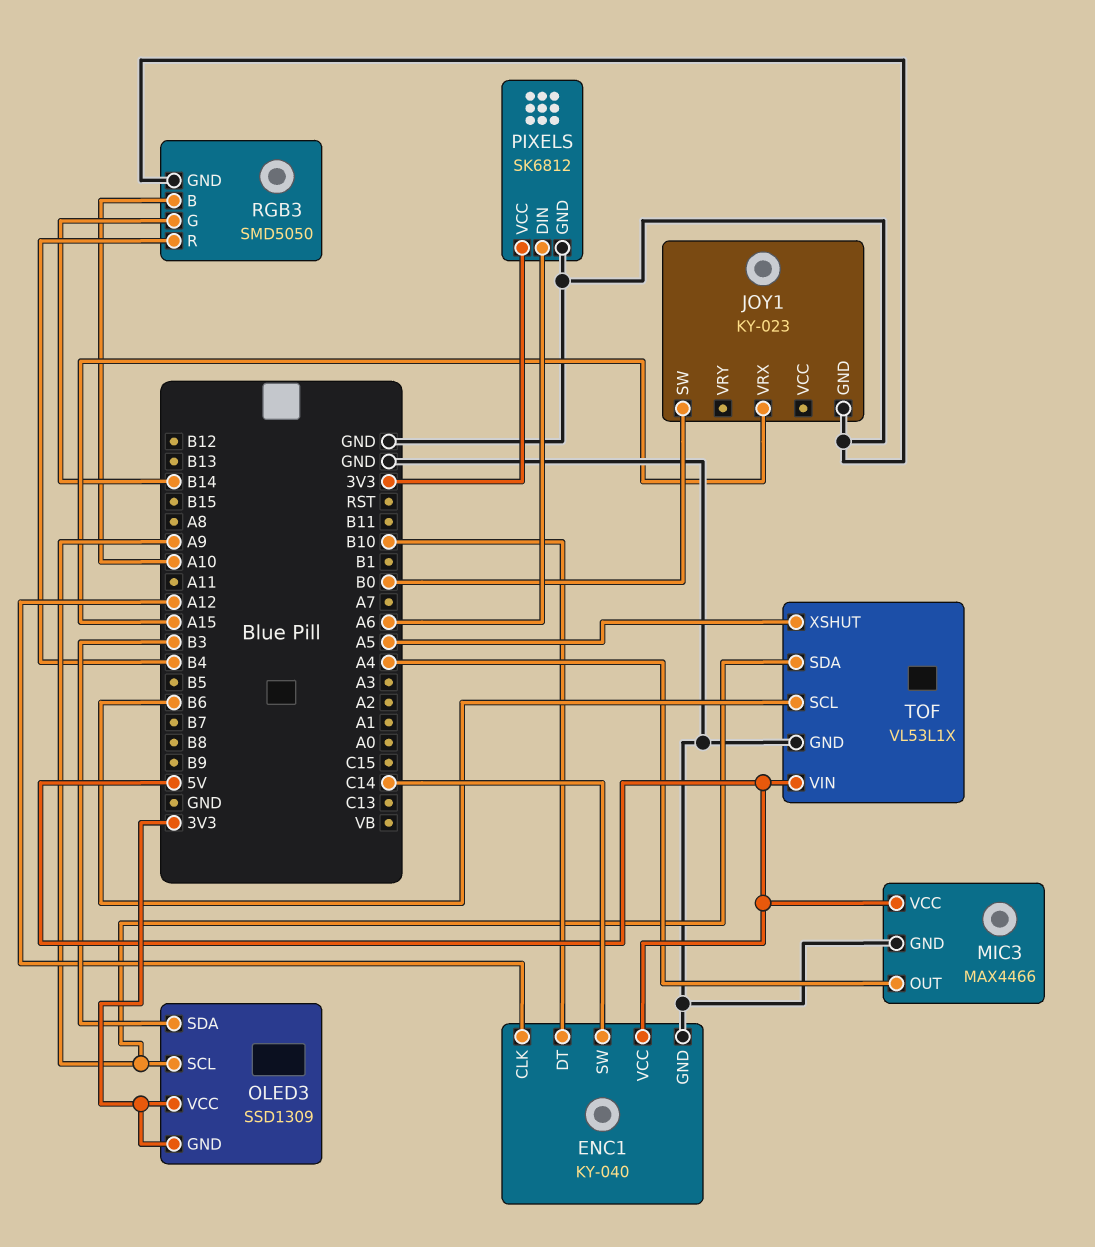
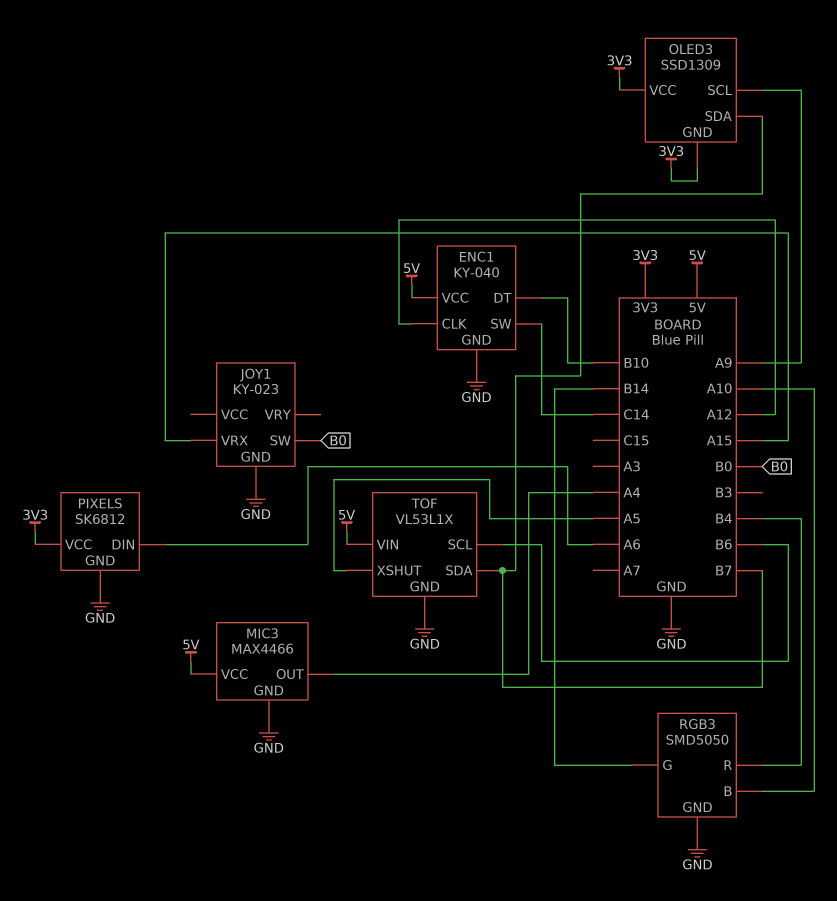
OLED3 pin SDA: B3 -> B7
TOF pin SDA: A9 -> B7

